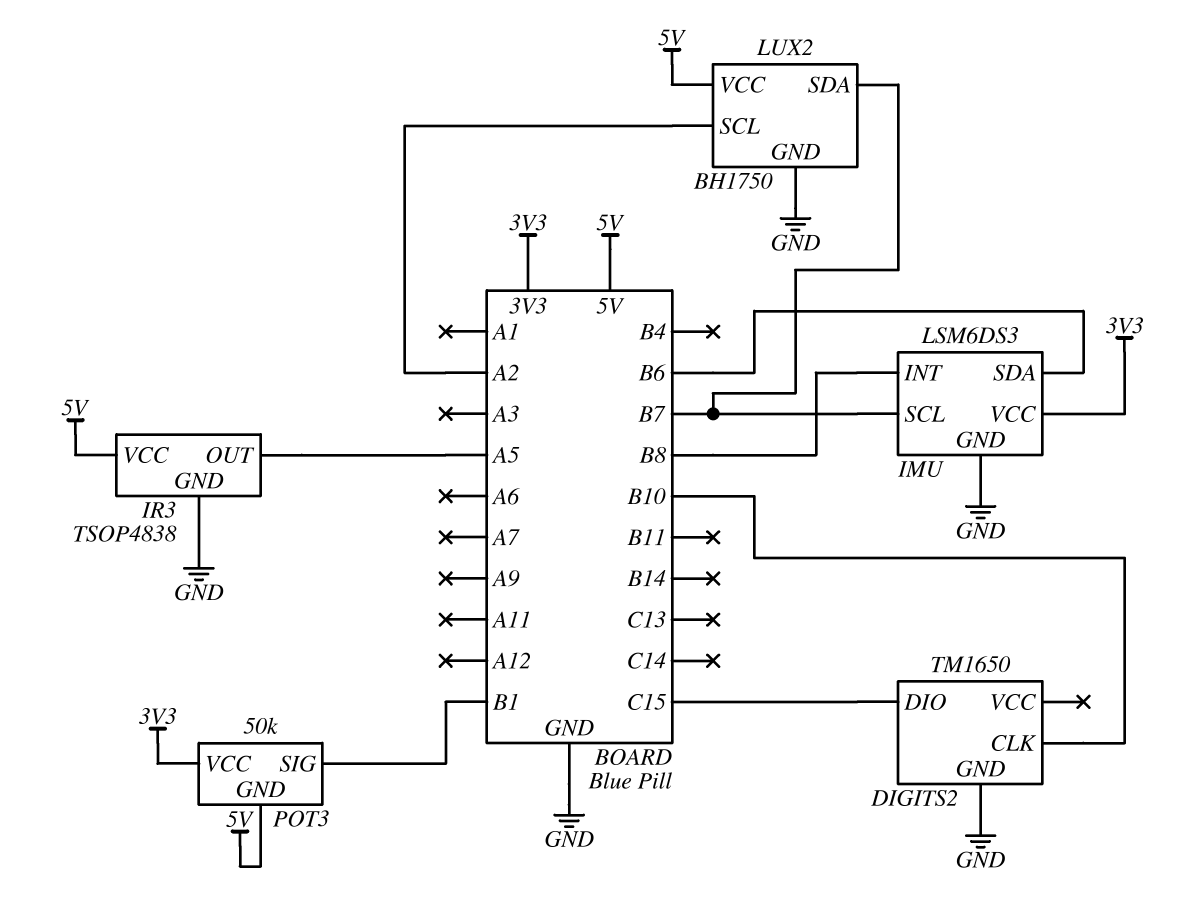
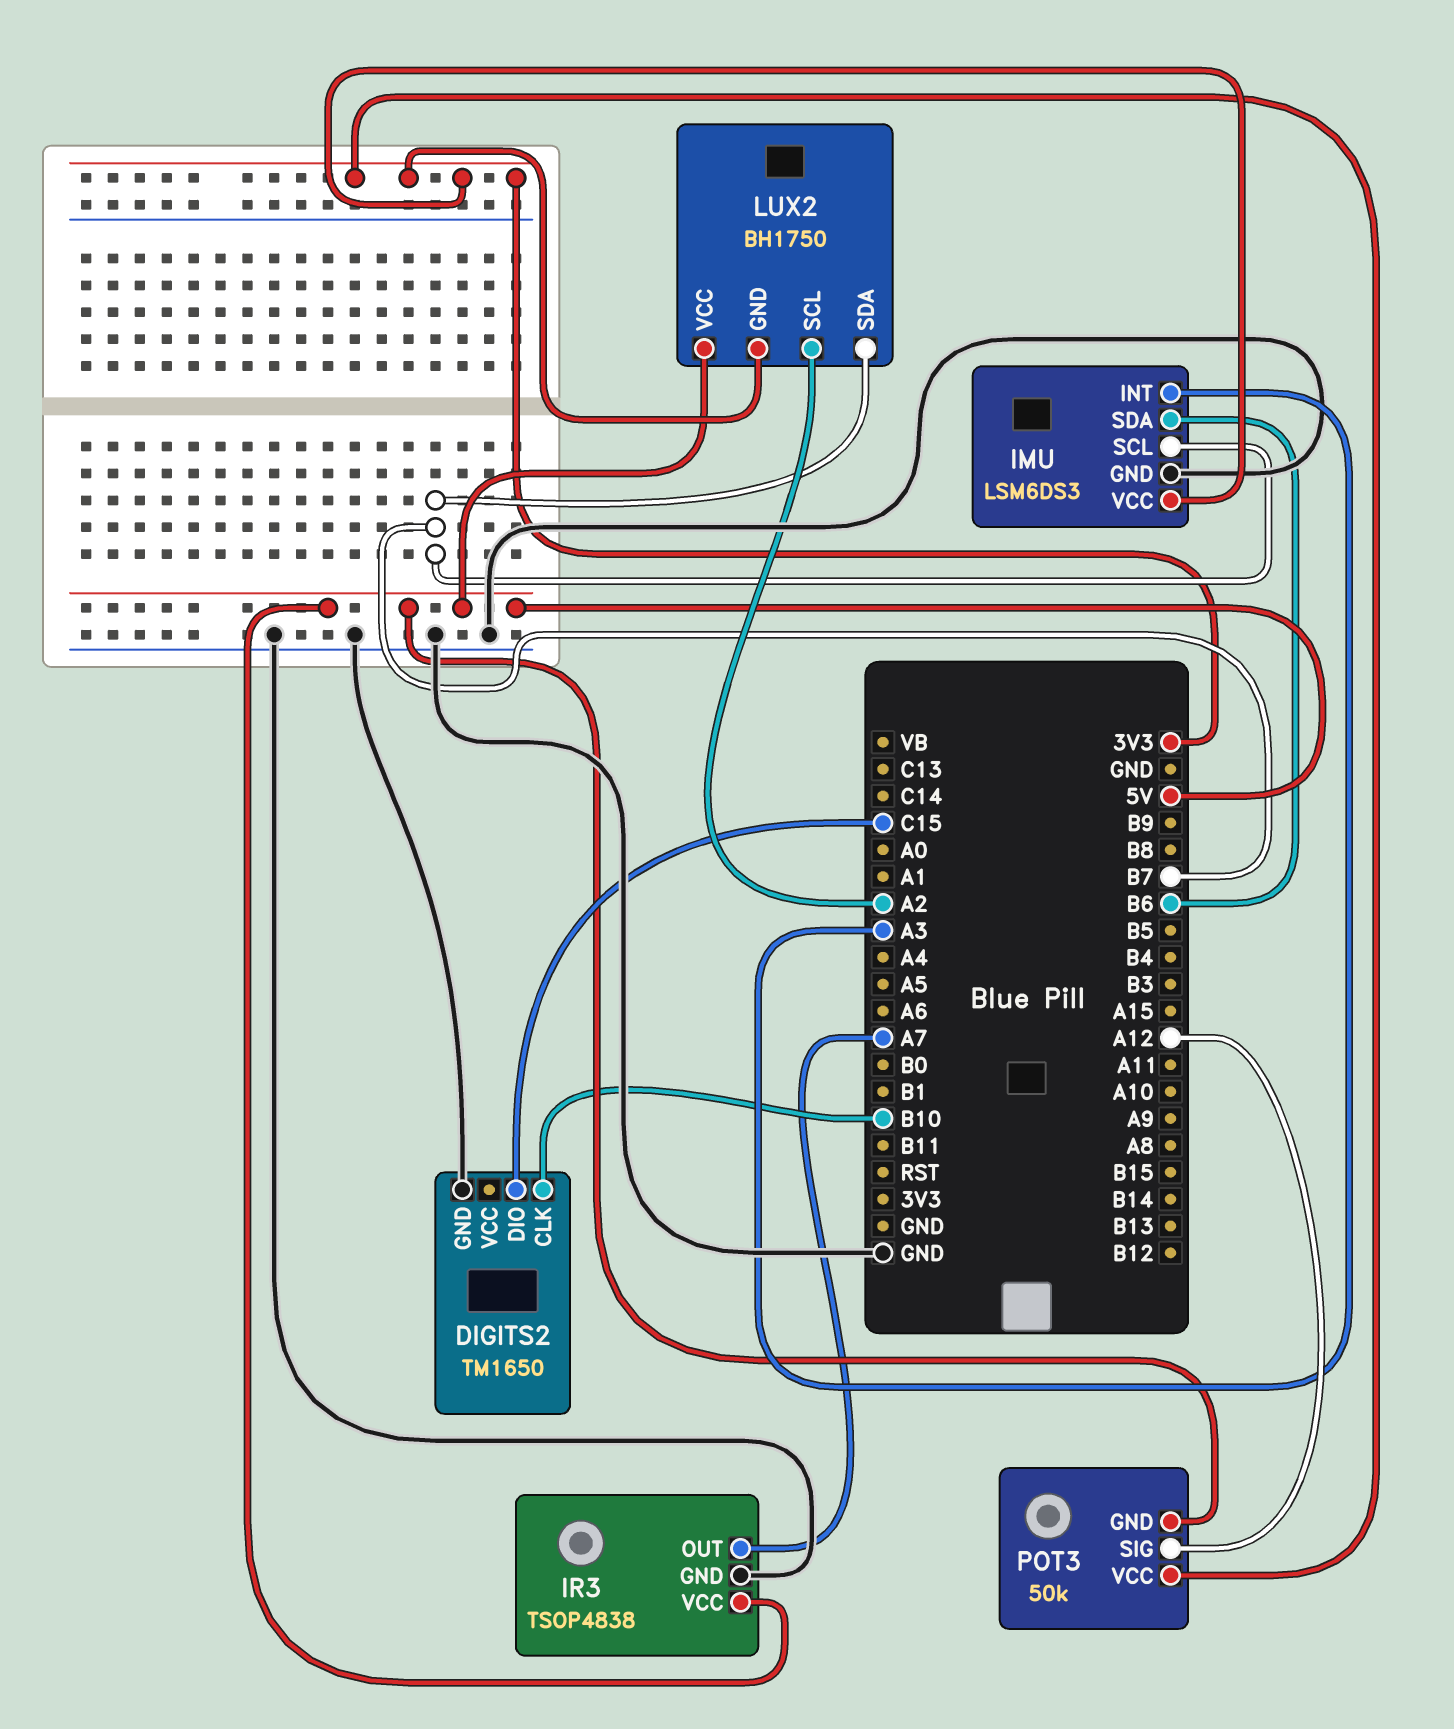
IMU pin INT: B8 -> A3
IR3 pin OUT: A5 -> A7
LUX2 pin GND: GND -> 3V3
POT3 pin SIG: B1 -> A12

